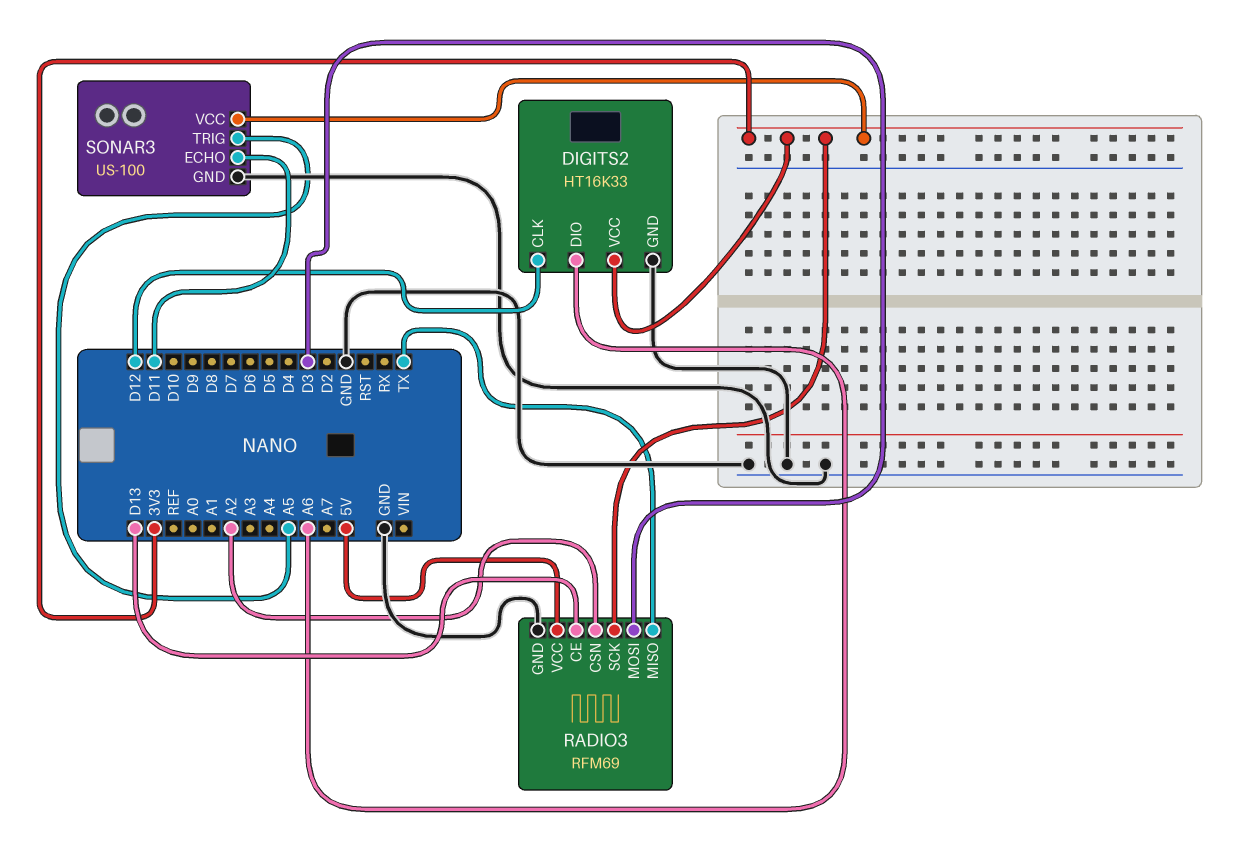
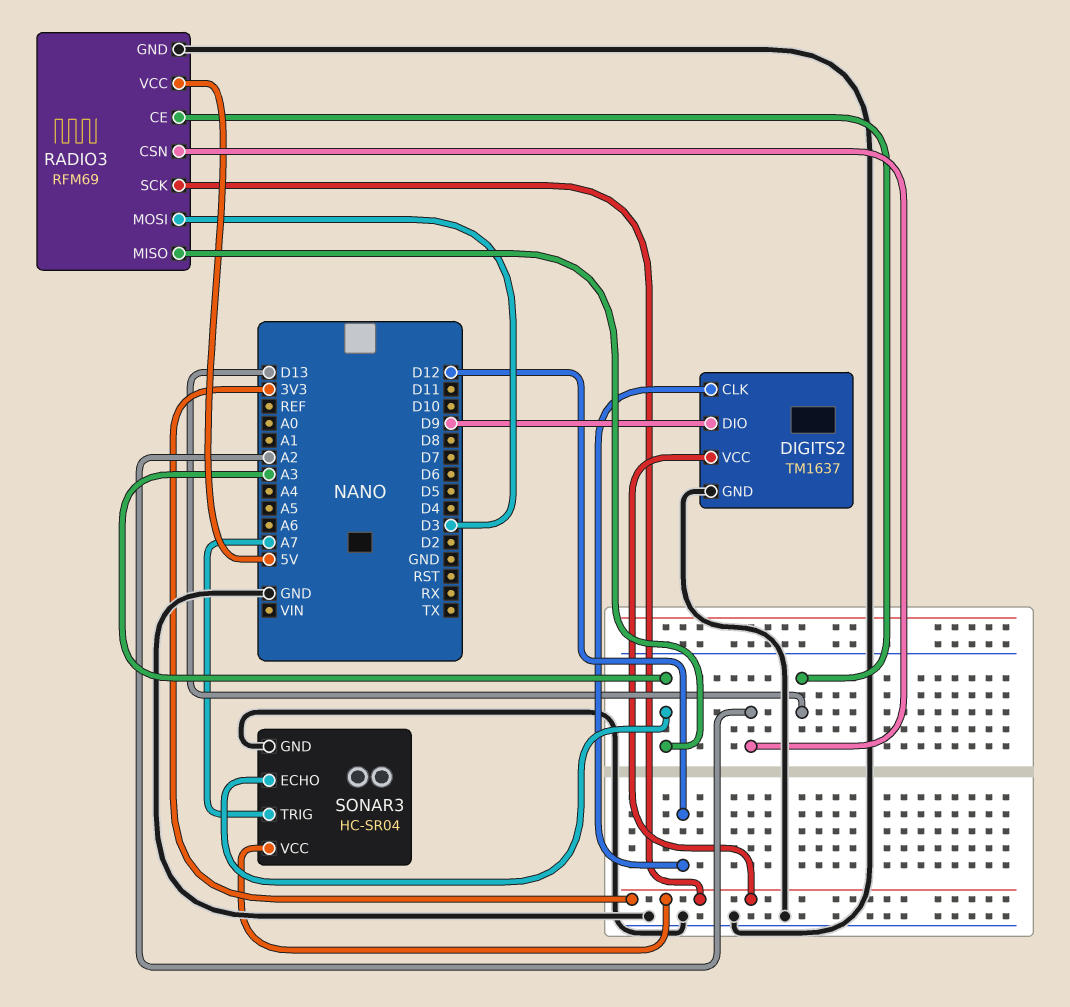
DIGITS2: HT16K33 -> TM1637
DIGITS2 pin DIO: A6 -> D9
RADIO3 pin MISO: TX -> A3
SONAR3: US-100 -> HC-SR04
SONAR3 pin ECHO: D11 -> A3
SONAR3 pin TRIG: A5 -> A7

